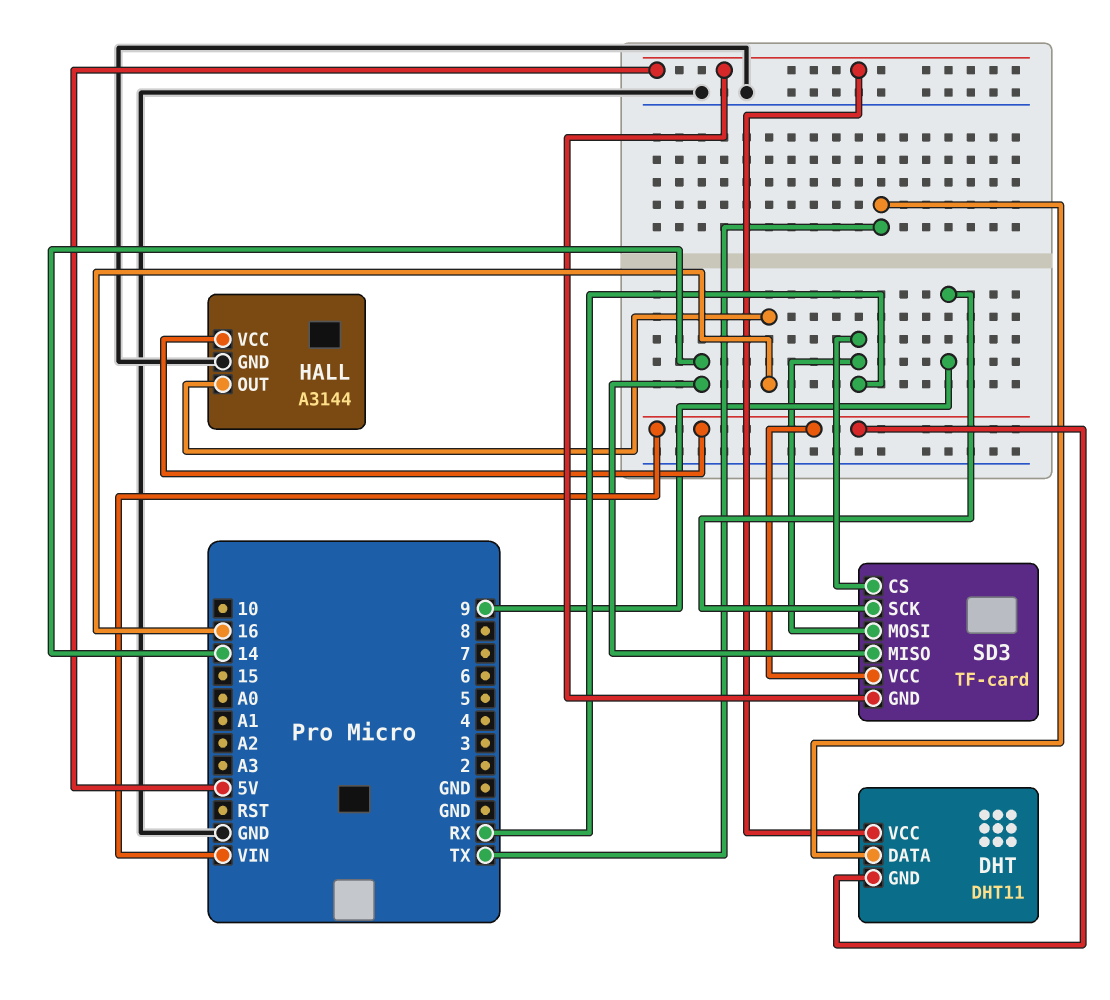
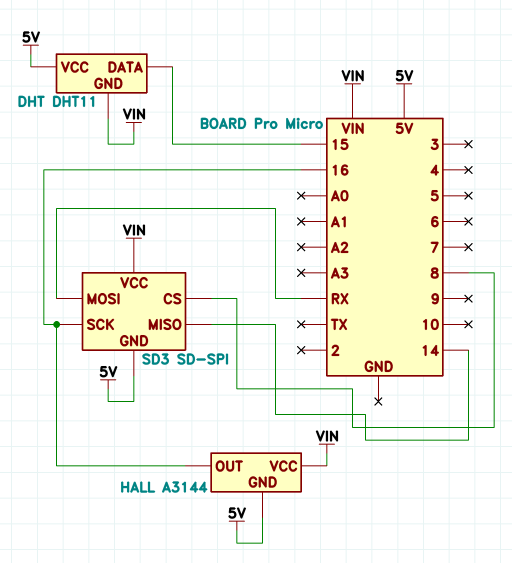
DHT pin DATA: TX -> 15
HALL pin GND: GND -> 5V
SD3: TF-card -> SD-SPI
SD3 pin CS: RX -> 8
SD3 pin SCK: 9 -> 16

